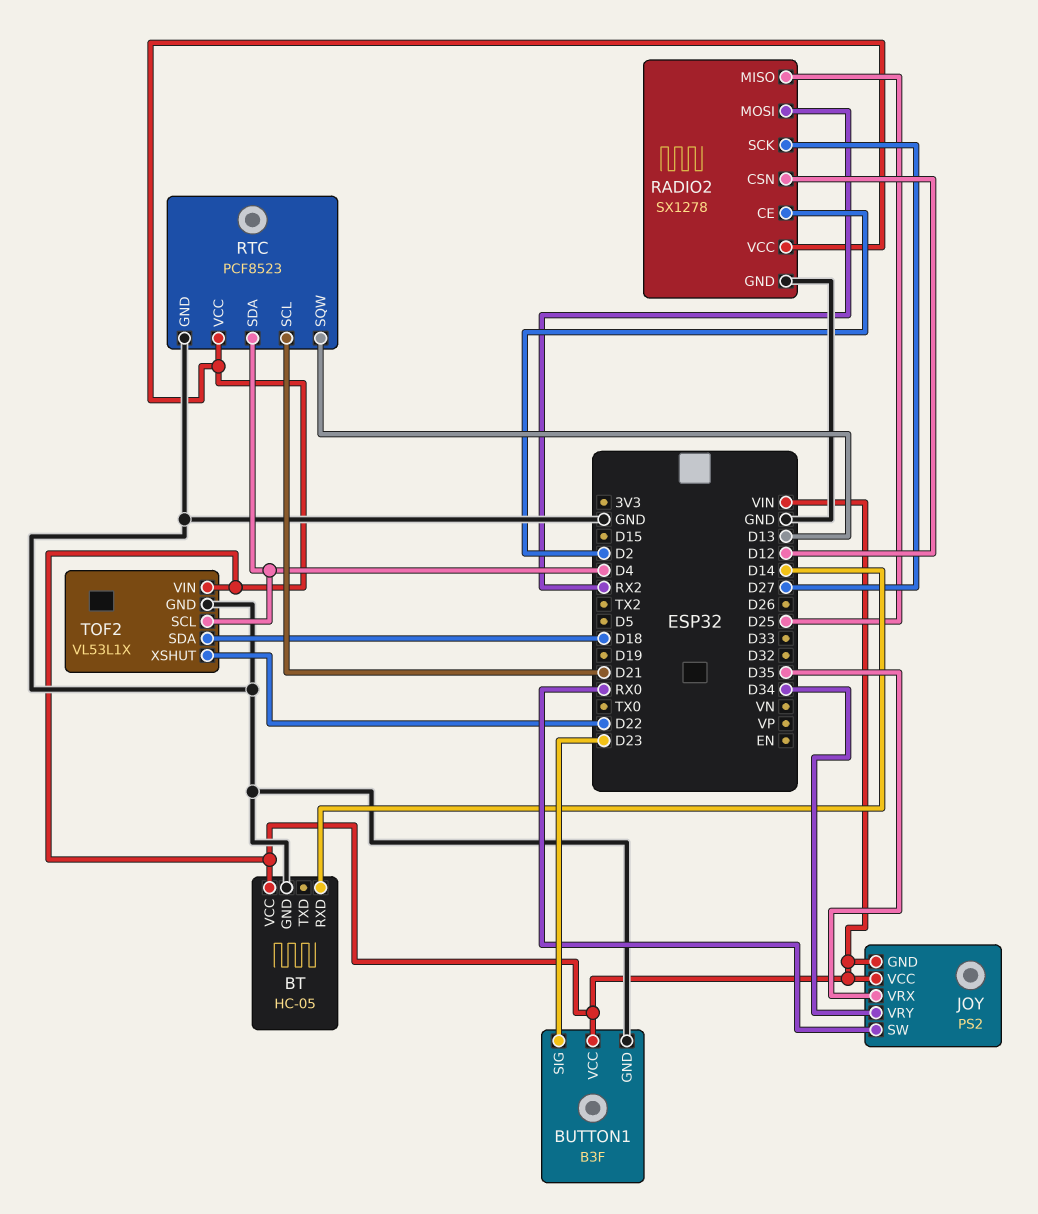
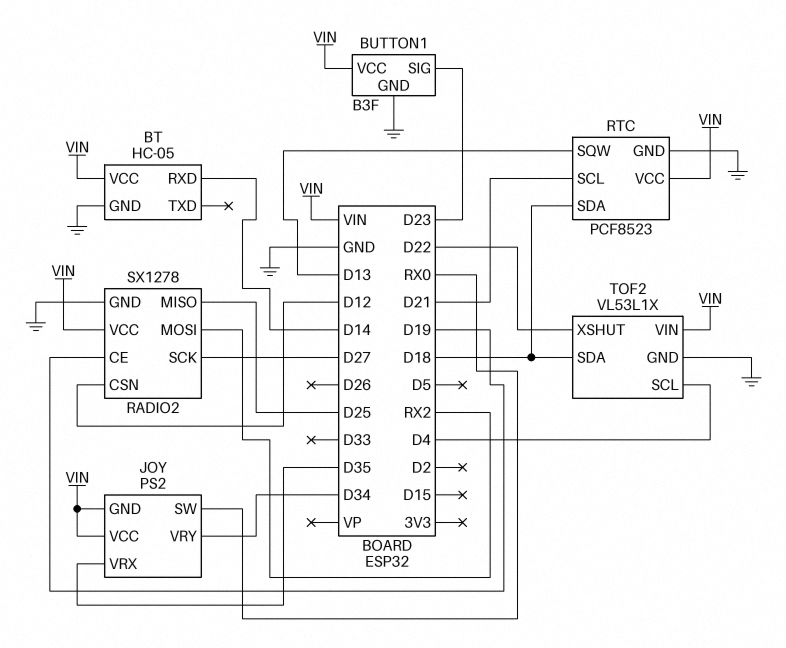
RADIO2 pin CE: D2 -> D19
RTC pin SDA: D4 -> D18

